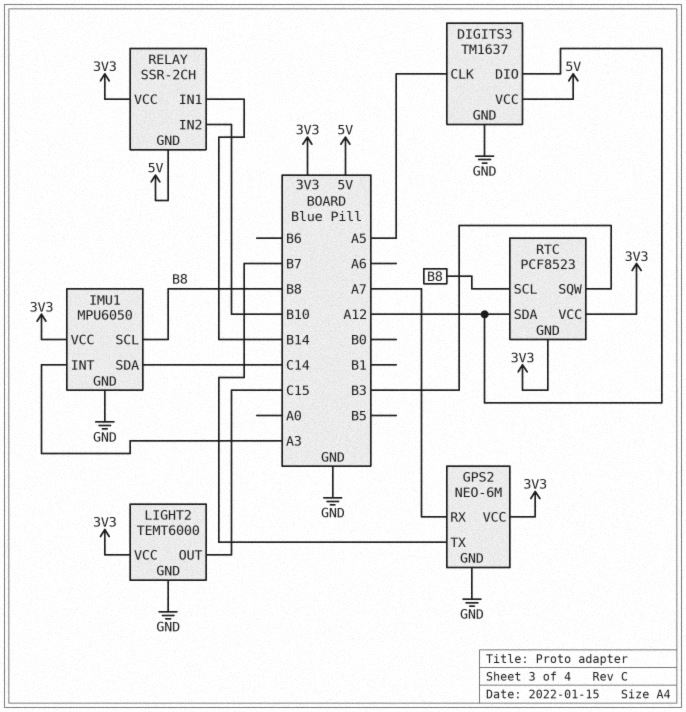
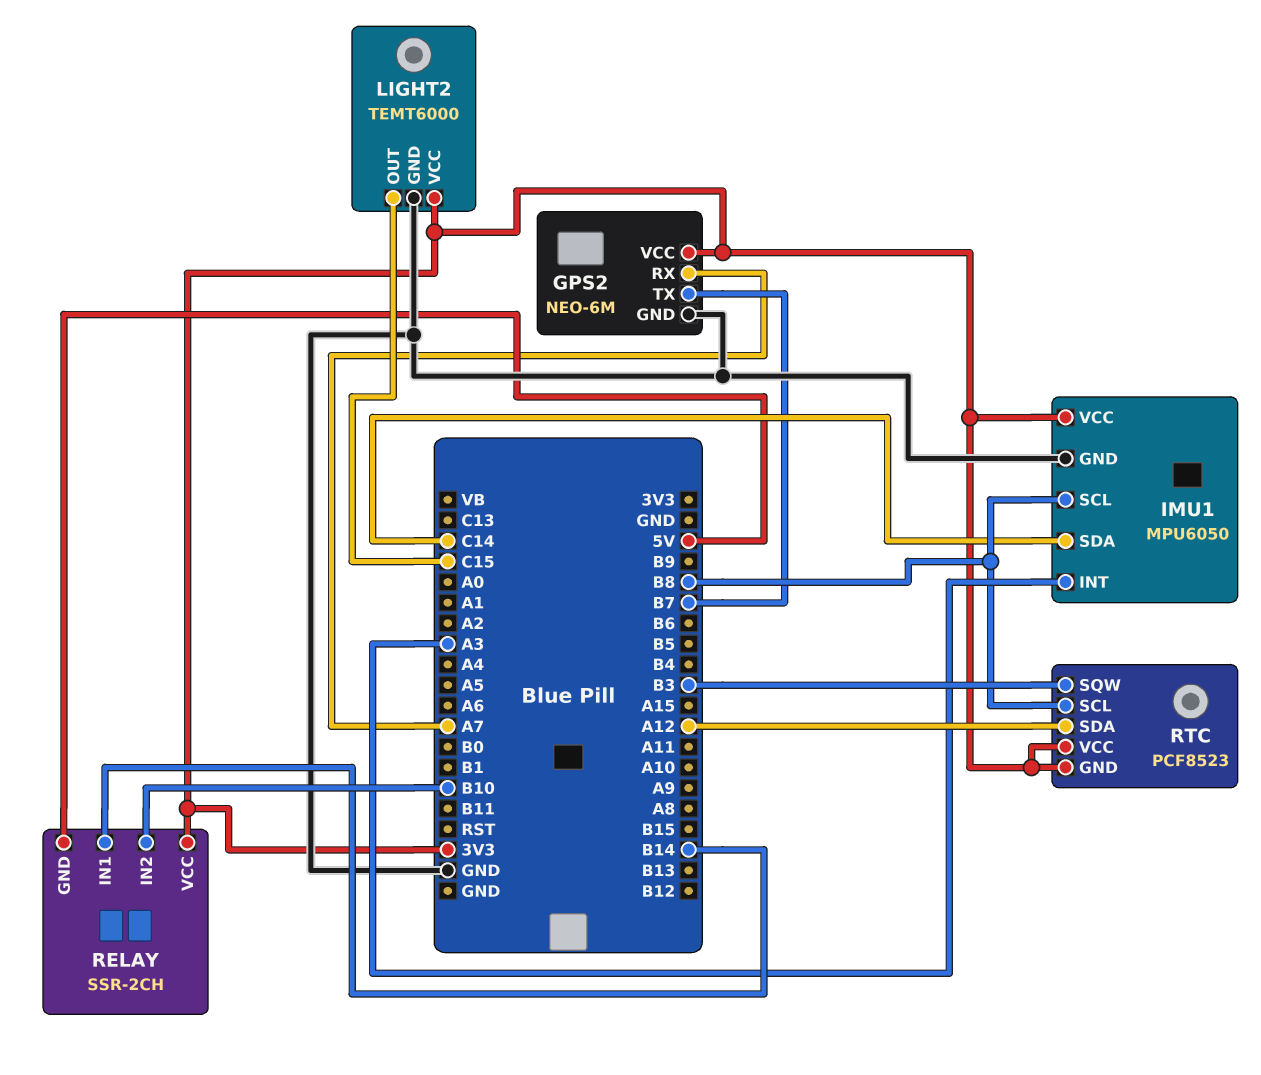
DIGITS3: TM1637 -> none
DIGITS3 pin CLK: A5 -> none
DIGITS3 pin DIO: A12 -> none
DIGITS3 pin GND: GND -> none
DIGITS3 pin VCC: 5V -> none

